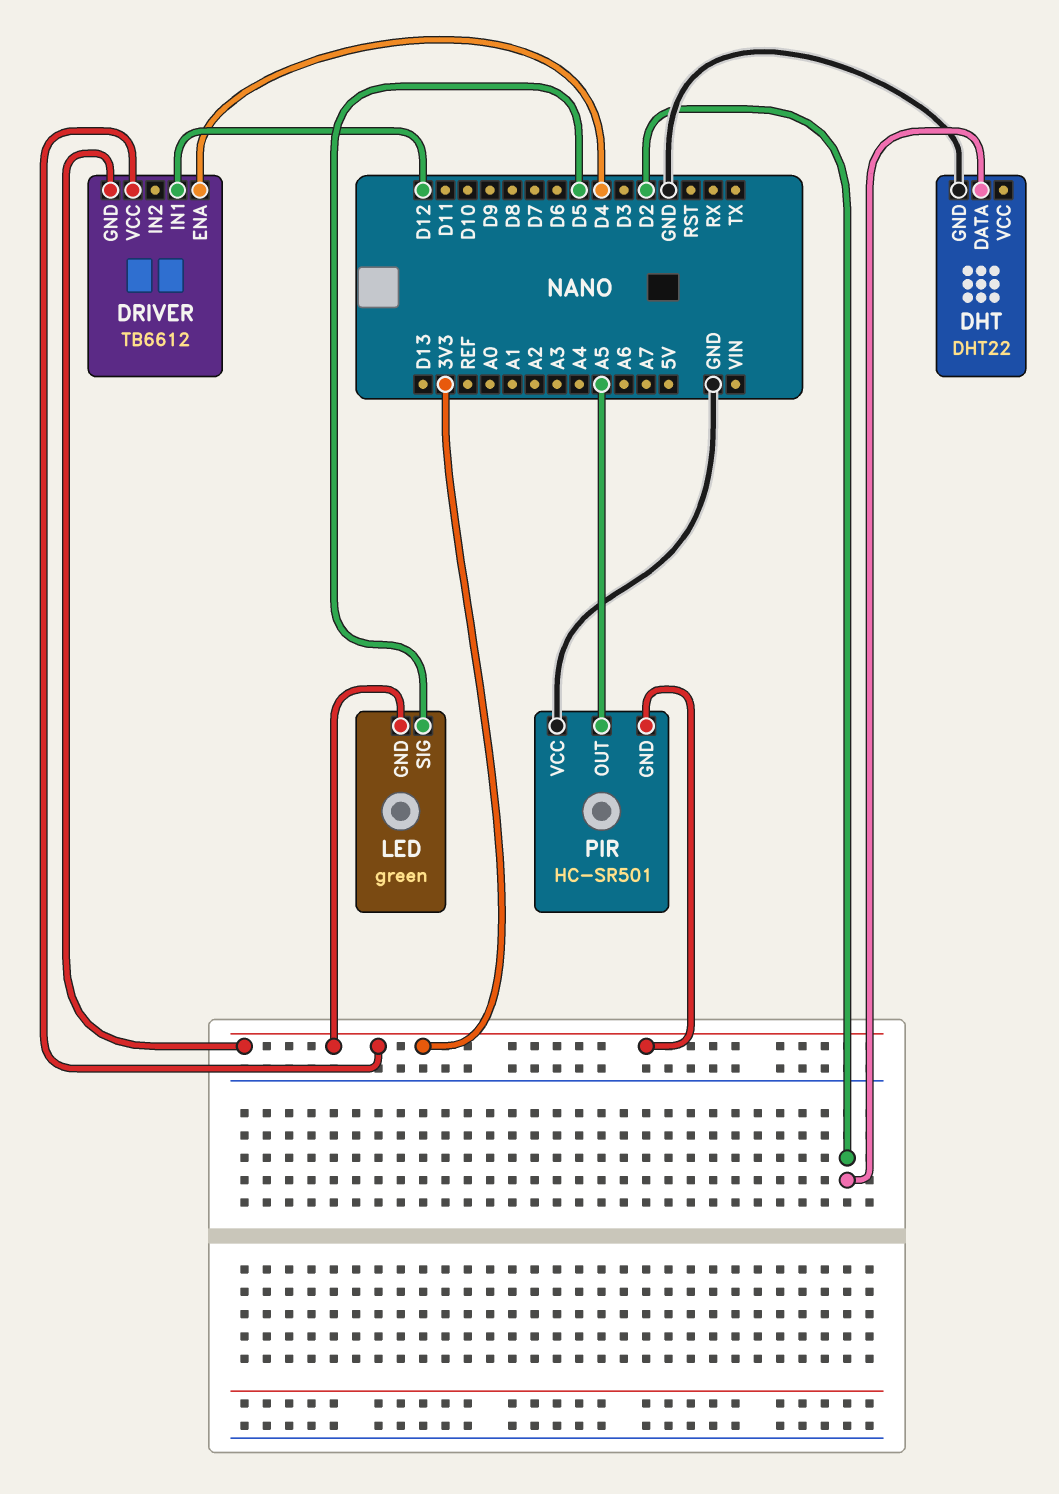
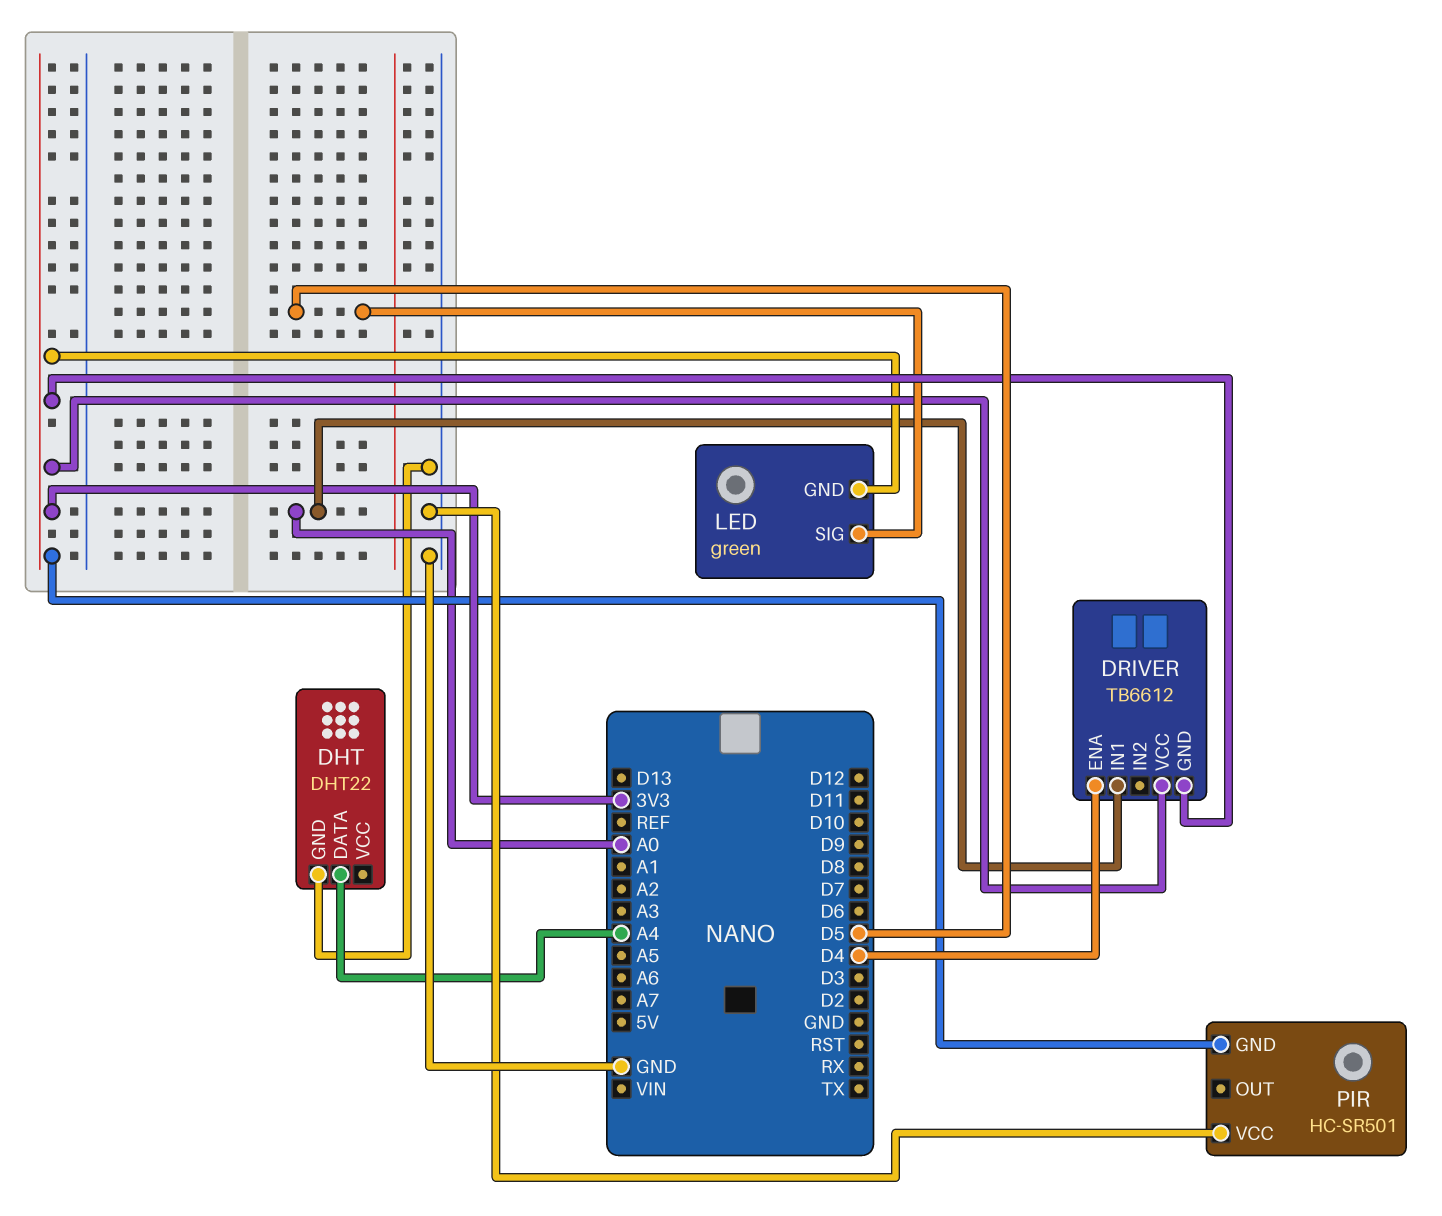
DHT pin DATA: D2 -> A4
DRIVER pin IN1: D12 -> A0
PIR pin OUT: A5 -> none

